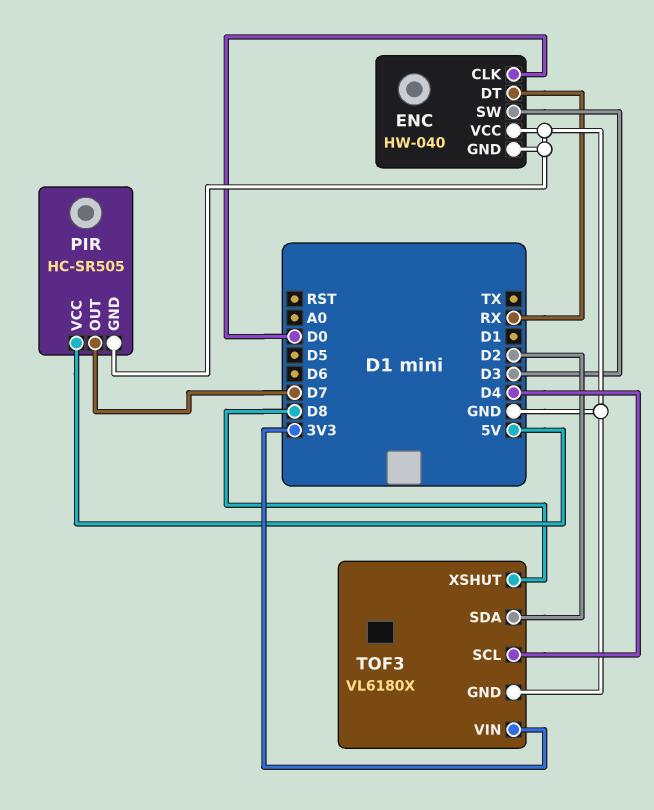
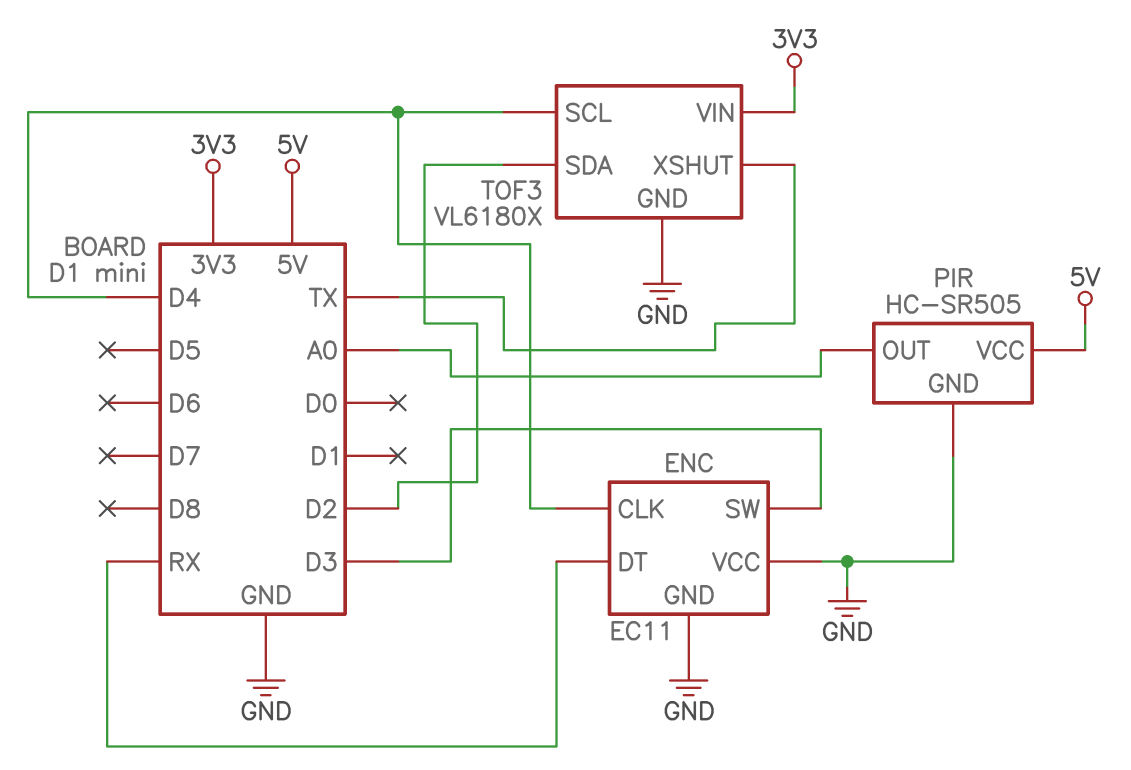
ENC: HW-040 -> EC11
ENC pin CLK: D0 -> D4
PIR pin OUT: D7 -> A0
TOF3 pin XSHUT: D8 -> TX

